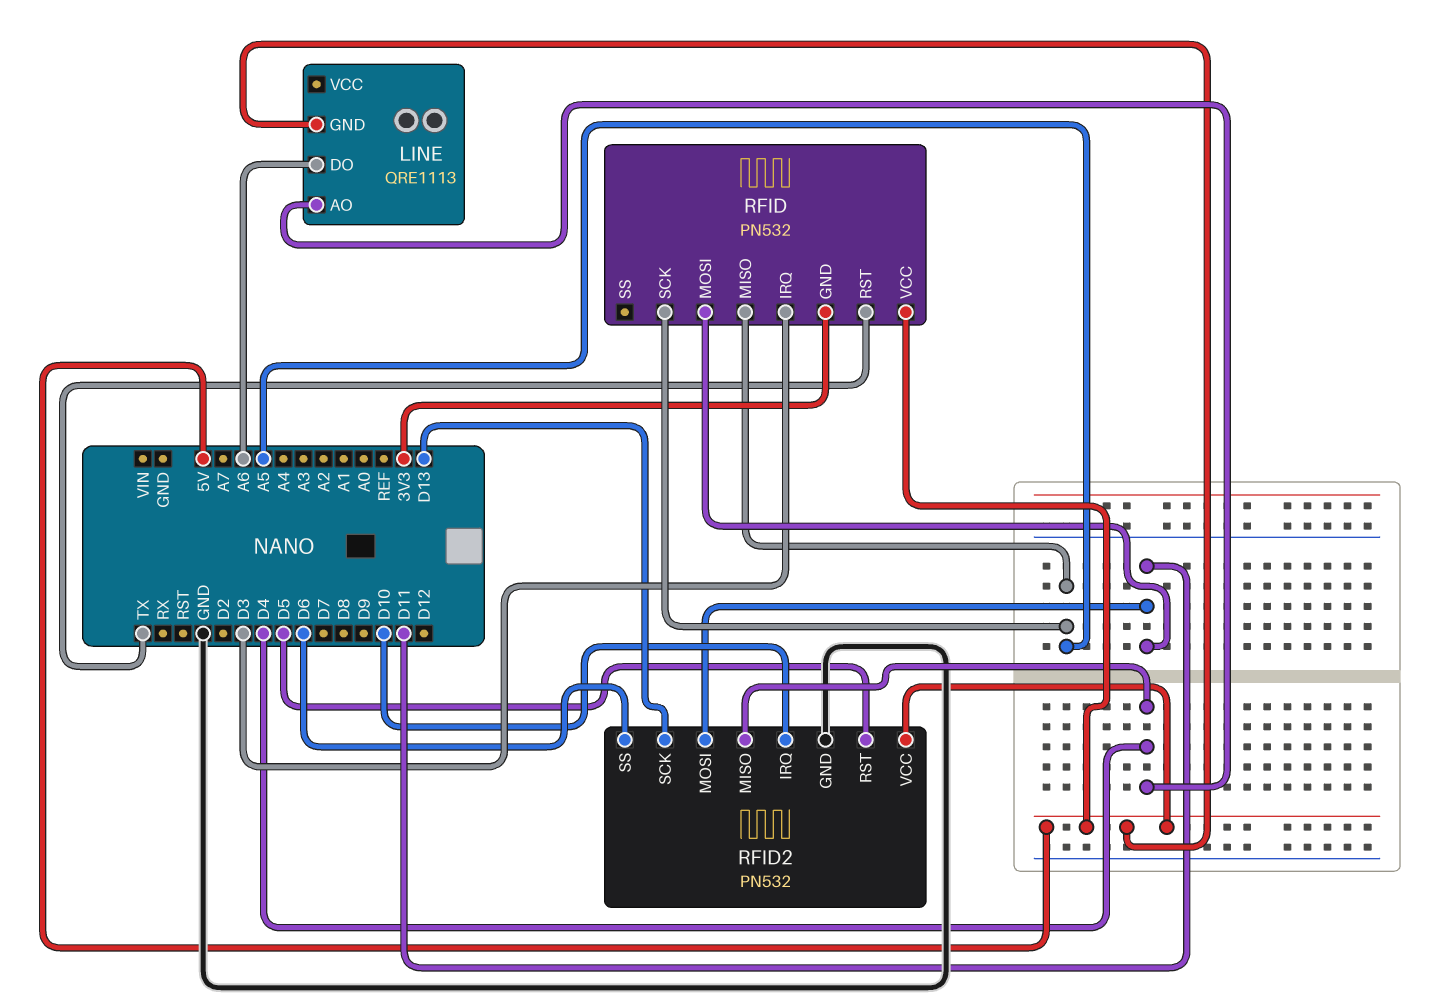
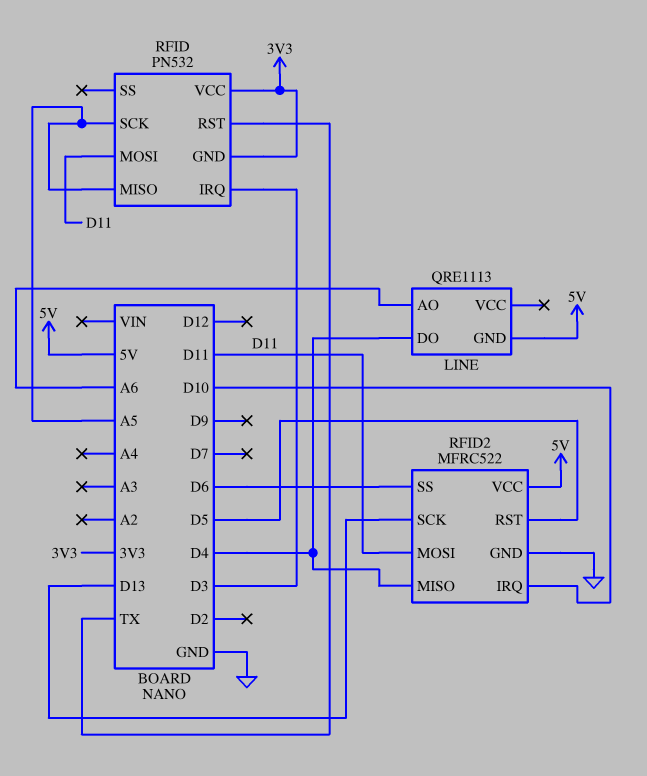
LINE pin AO: D4 -> A6
LINE pin DO: A6 -> D4
RFID pin VCC: 5V -> 3V3
RFID2: PN532 -> MFRC522

